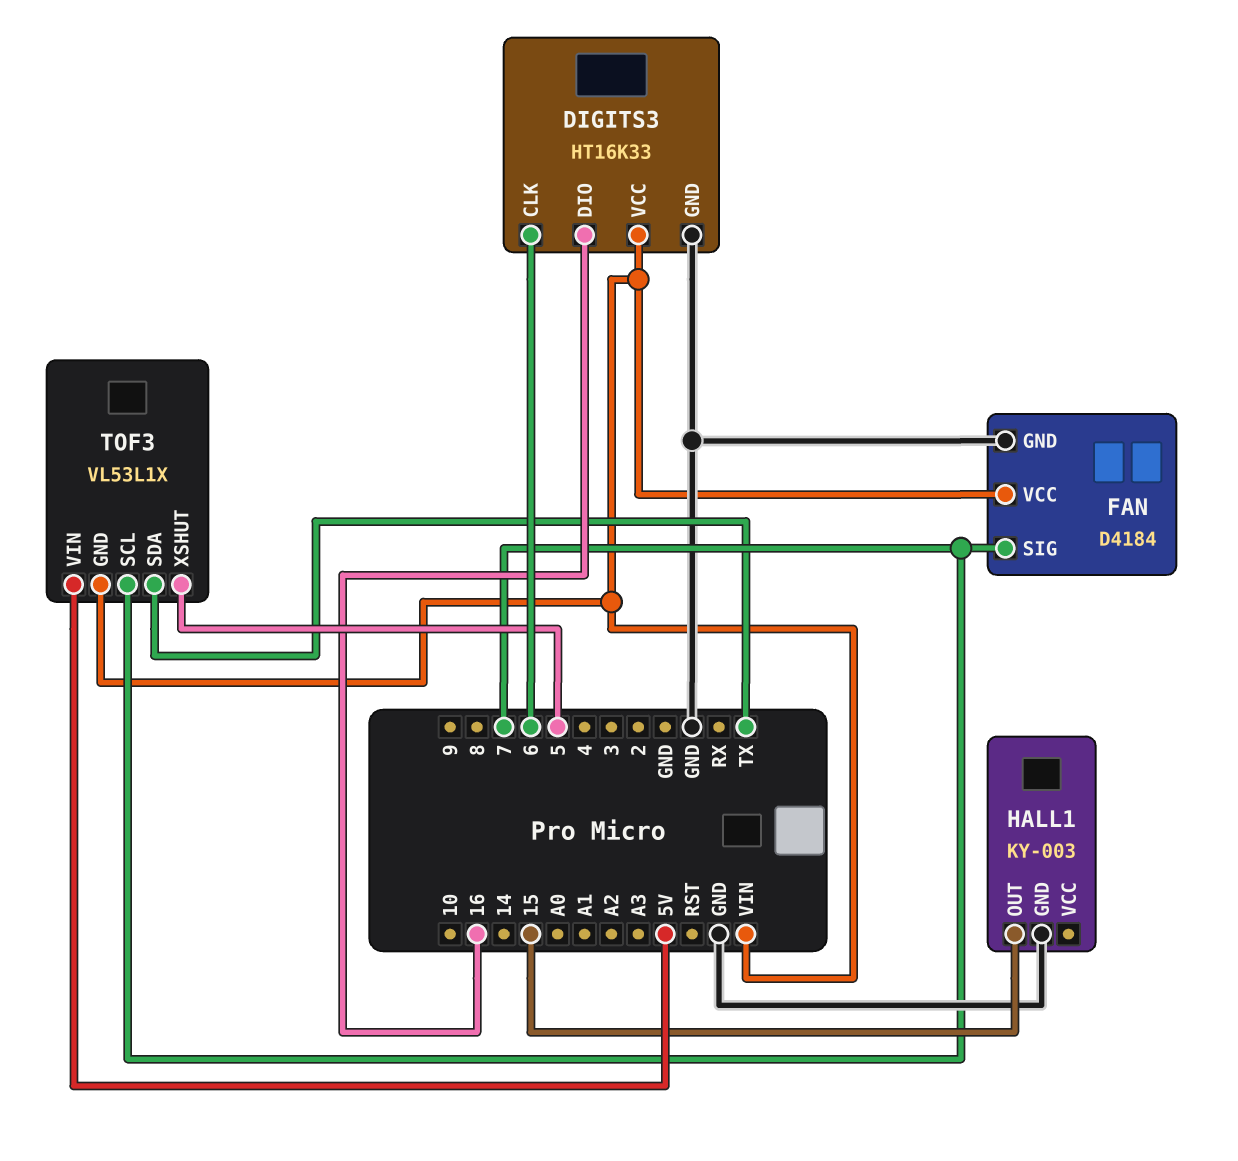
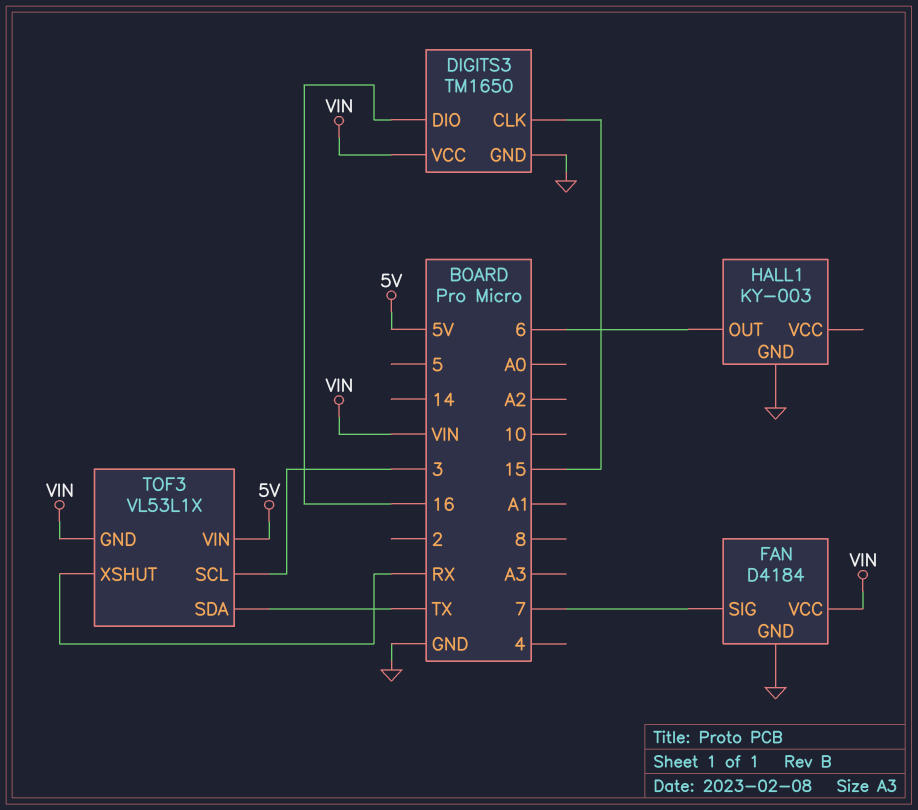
DIGITS3: HT16K33 -> TM1650
DIGITS3 pin CLK: 6 -> 15
HALL1 pin OUT: 15 -> 6
TOF3 pin SCL: 7 -> 3
TOF3 pin XSHUT: 5 -> RX

